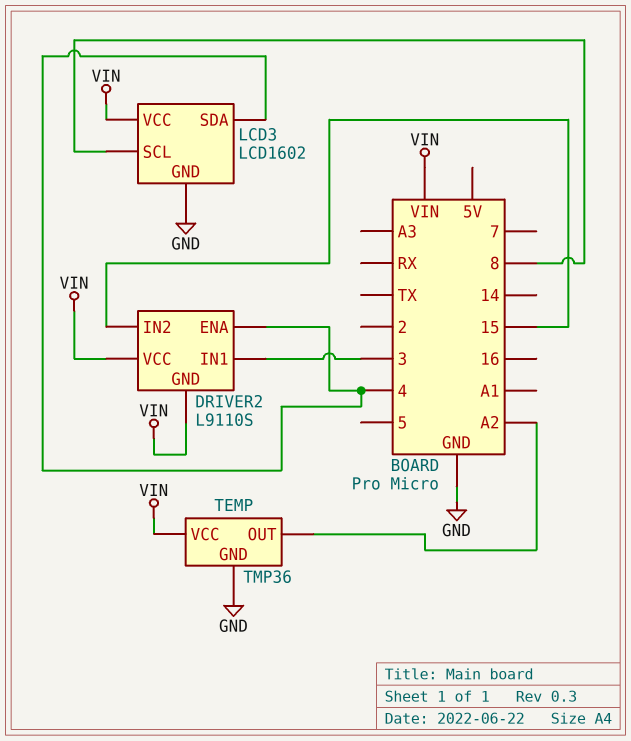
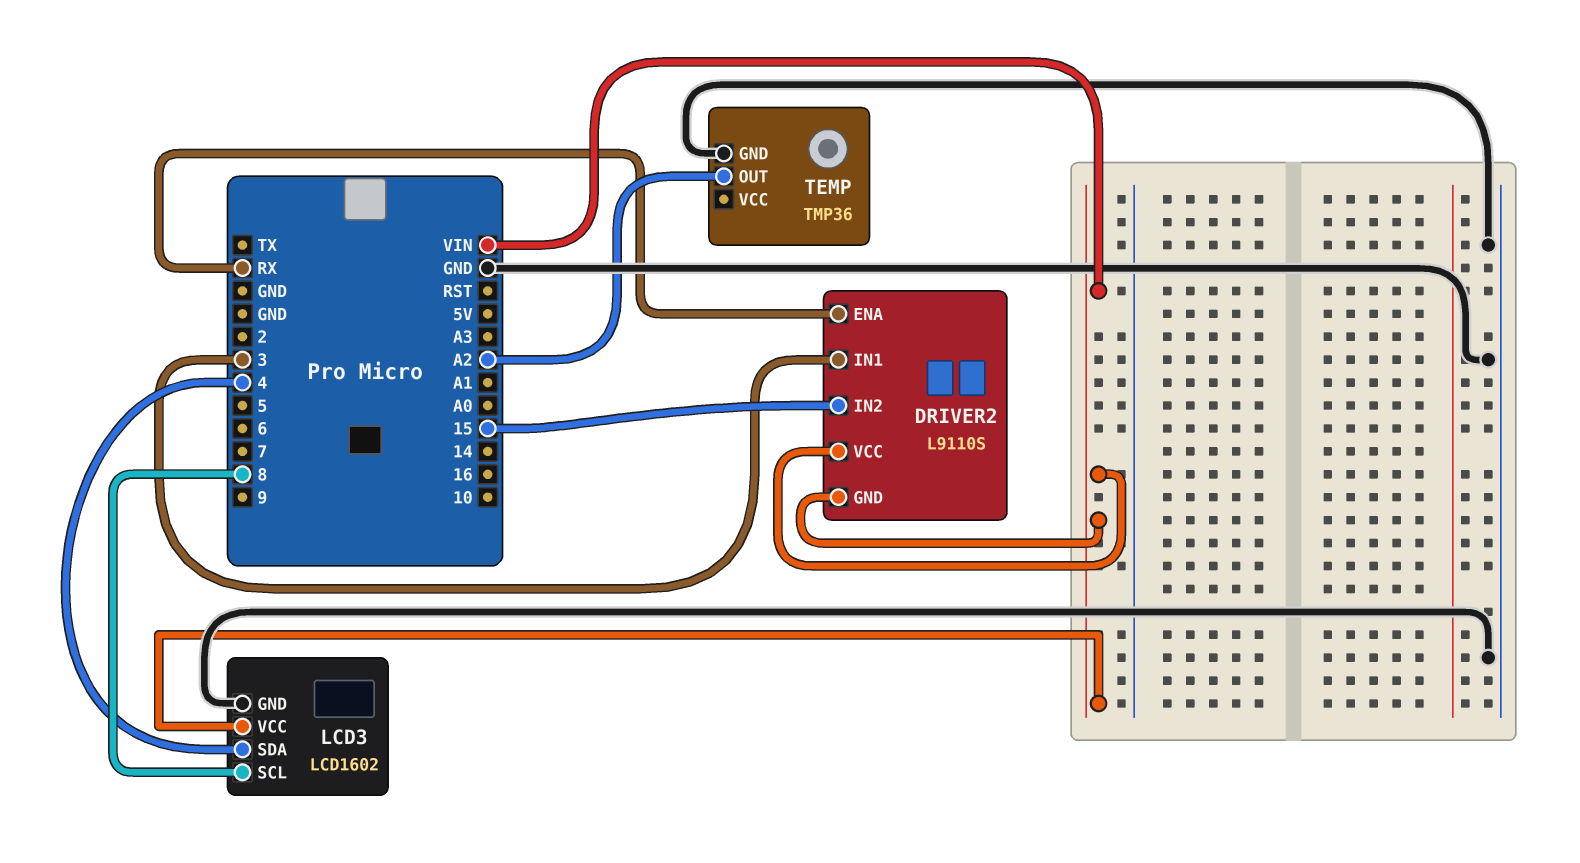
DRIVER2 pin ENA: 4 -> RX
TEMP pin VCC: VIN -> none

